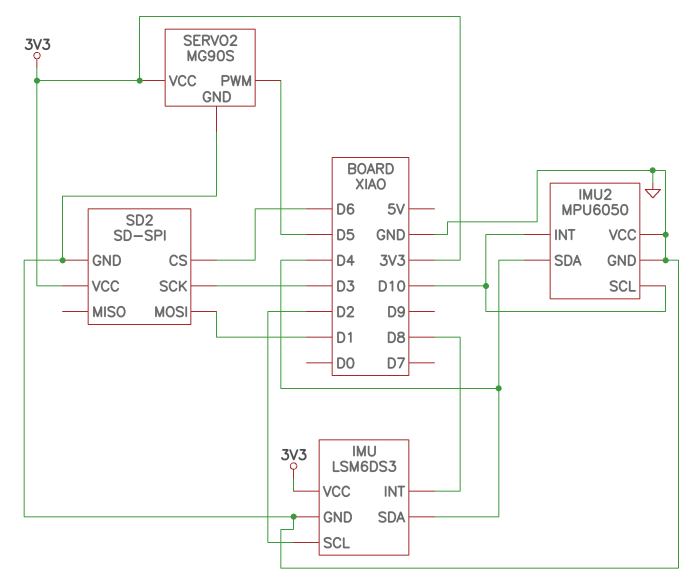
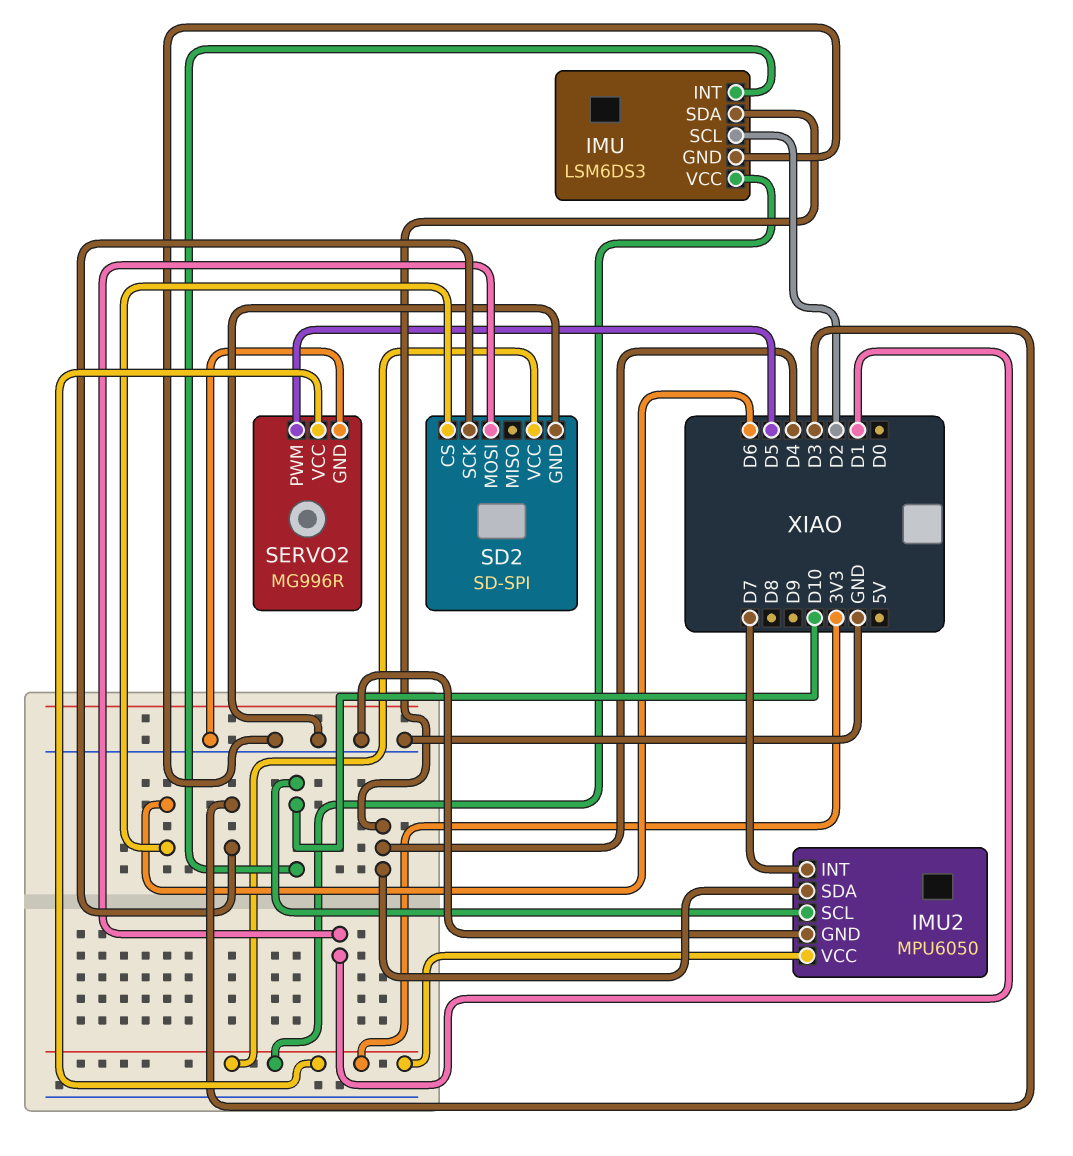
IMU pin INT: D8 -> D10
IMU2 pin INT: D10 -> D7
IMU2 pin VCC: GND -> 3V3
SERVO2: MG90S -> MG996R

